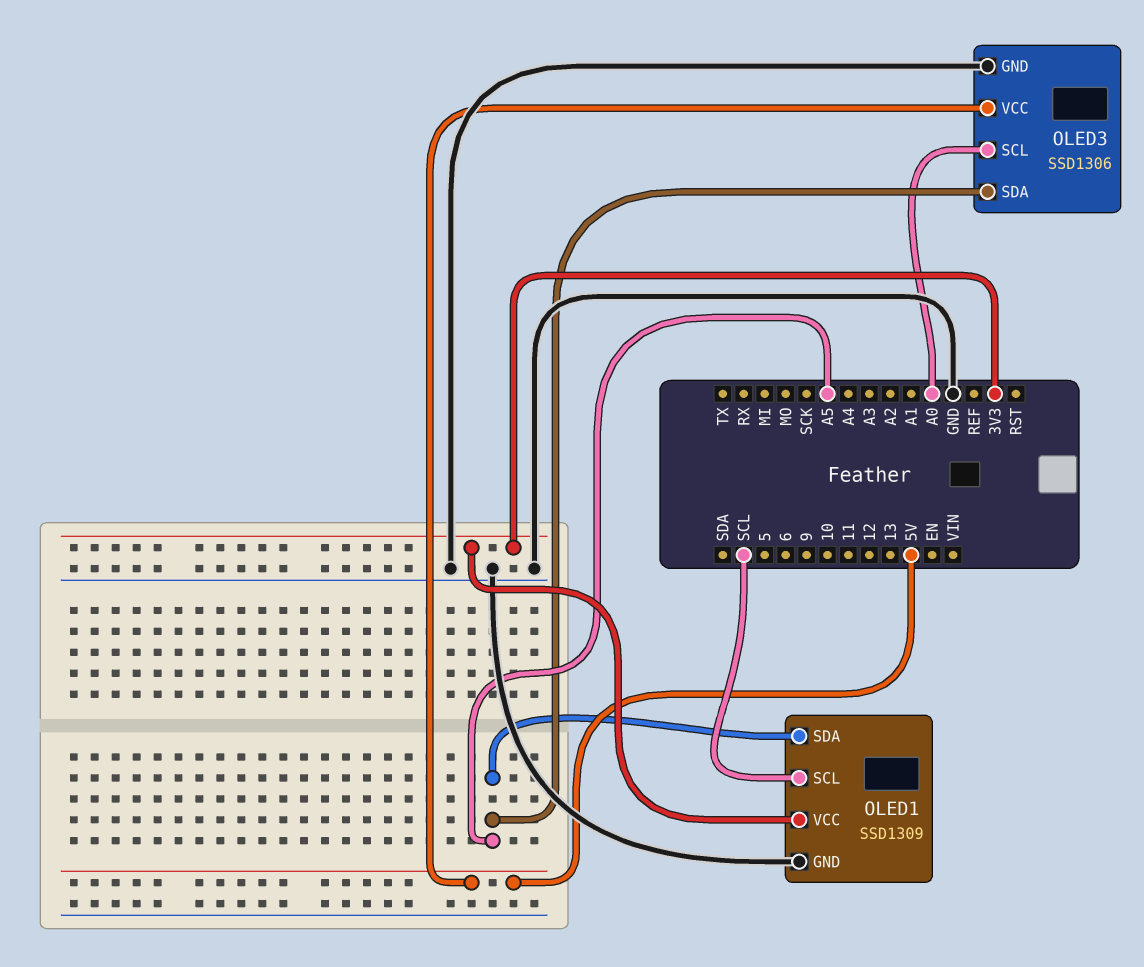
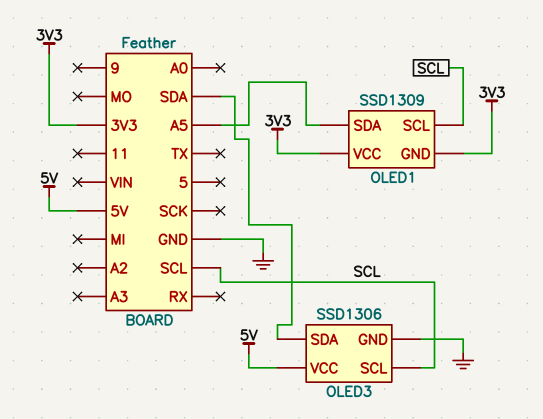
OLED1 pin GND: GND -> 3V3
OLED3 pin SCL: A0 -> SCL
OLED3 pin SDA: A5 -> SDA

